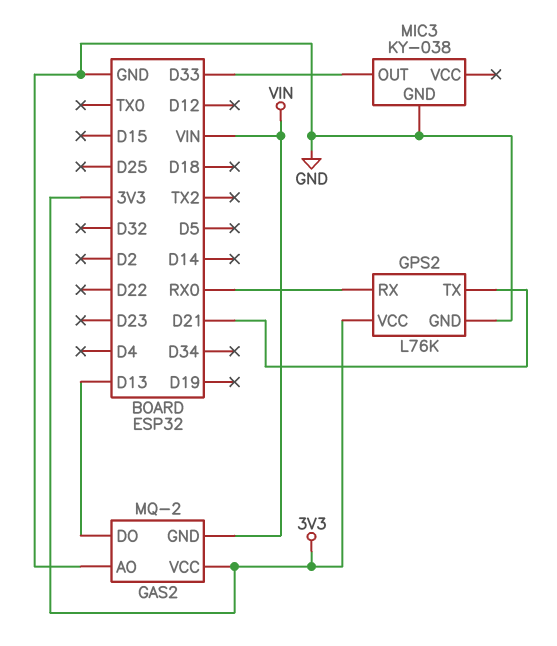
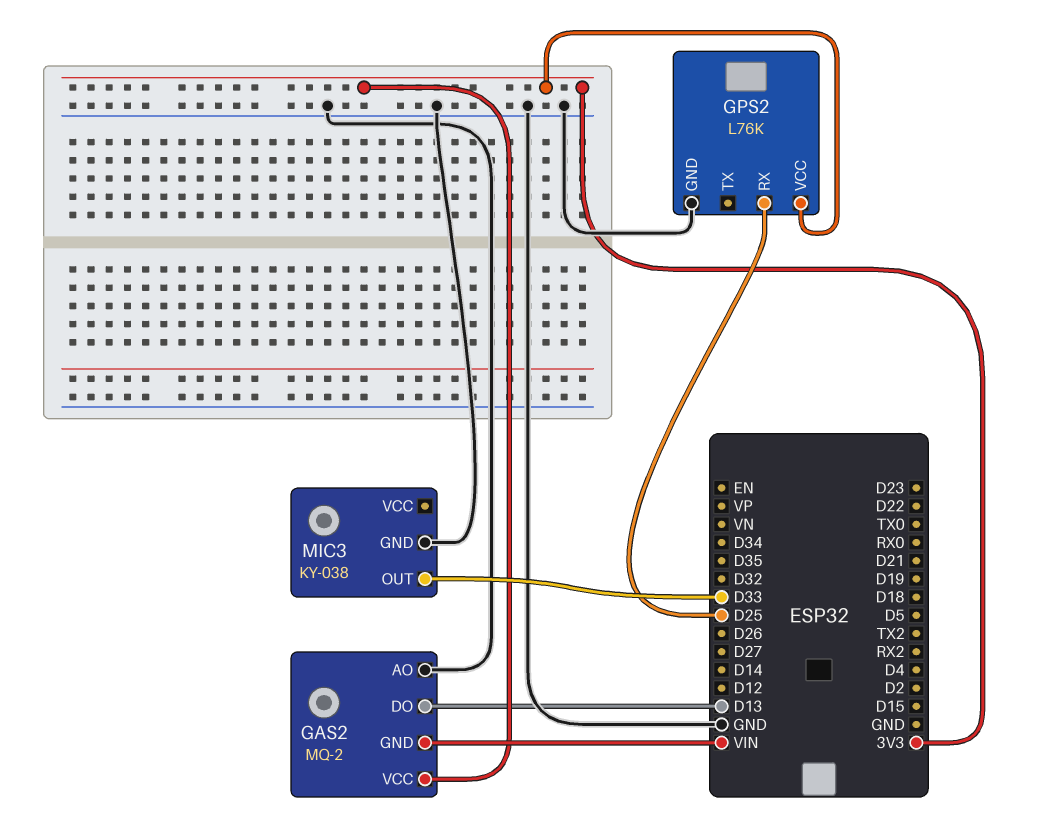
GPS2 pin RX: RX0 -> D25
GPS2 pin TX: D21 -> none

